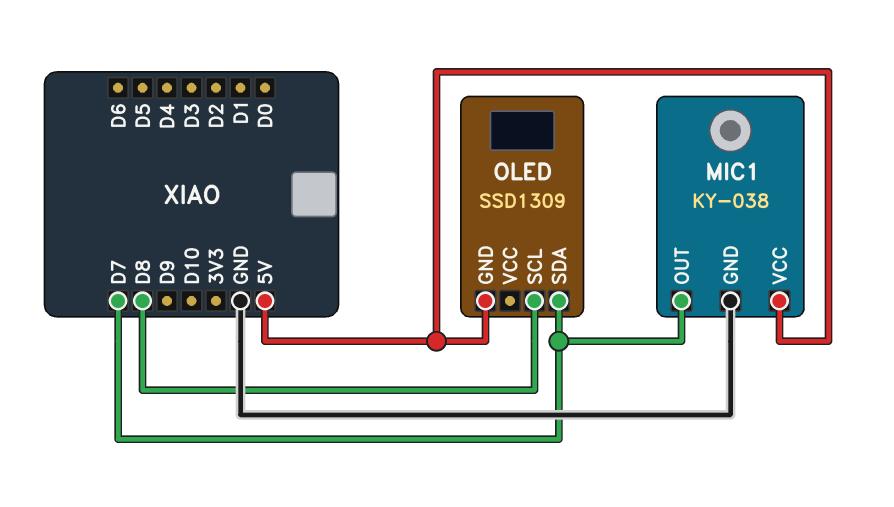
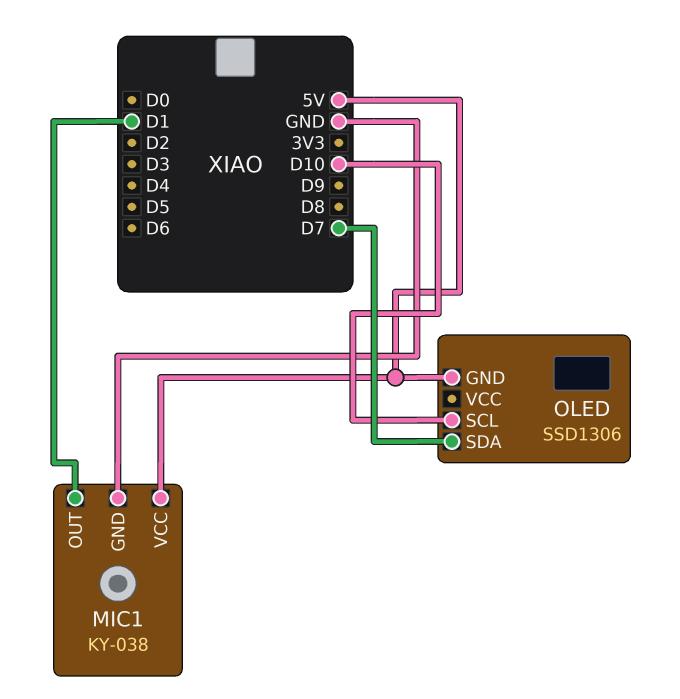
MIC1 pin OUT: D7 -> D1
OLED: SSD1309 -> SSD1306
OLED pin SCL: D8 -> D10

